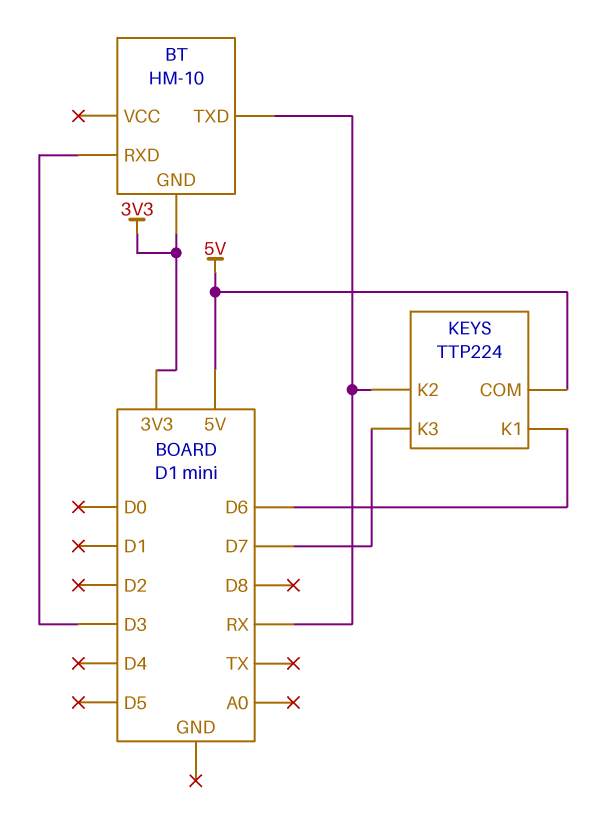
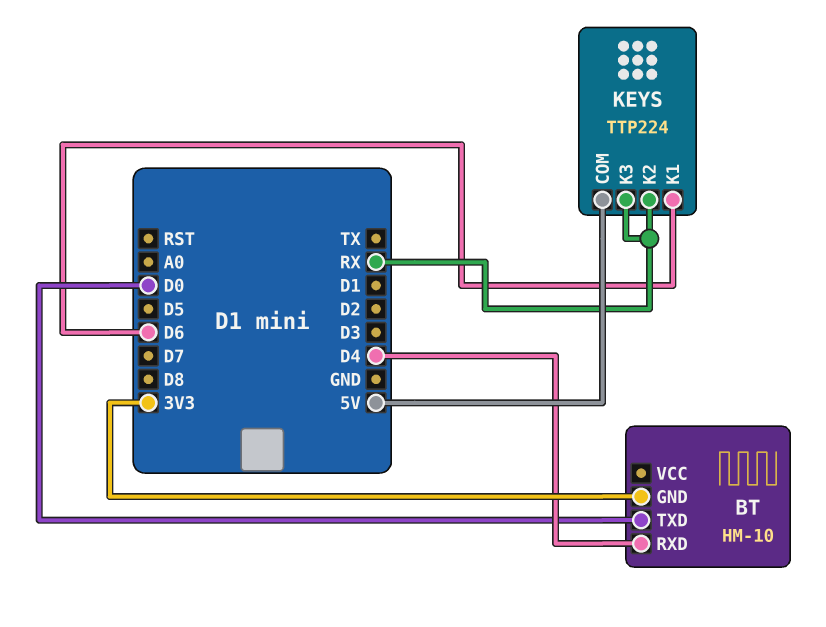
BT pin RXD: D3 -> D4
BT pin TXD: RX -> D0
KEYS pin K3: D7 -> RX

